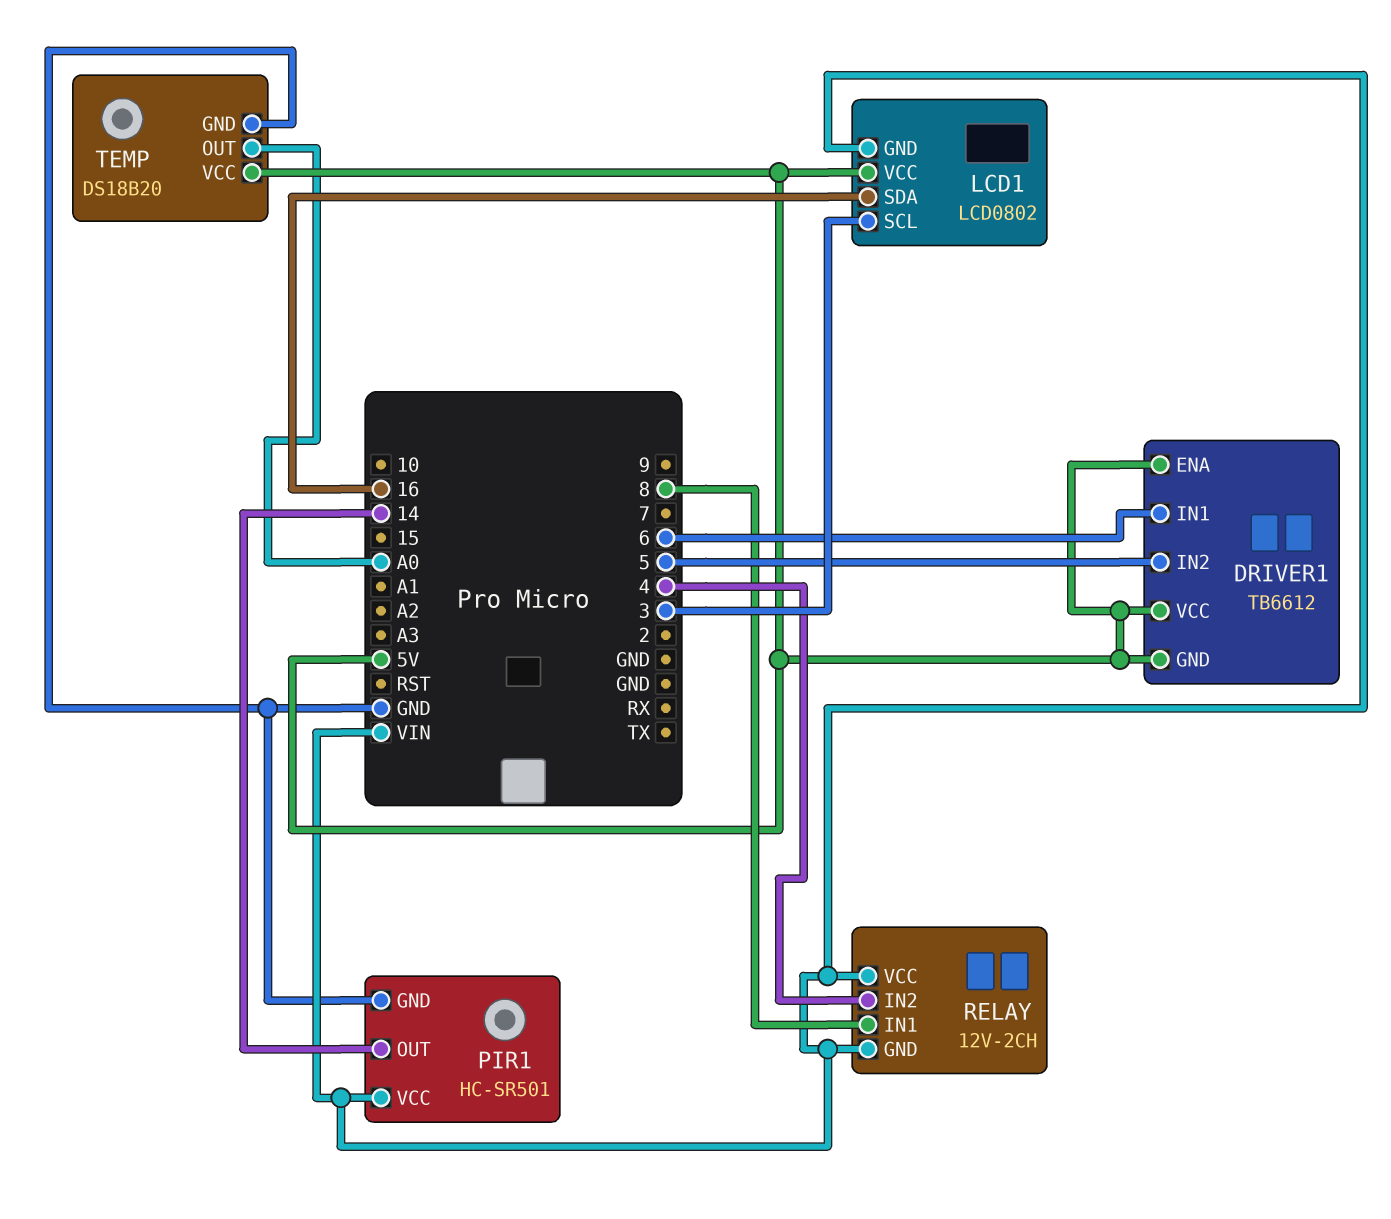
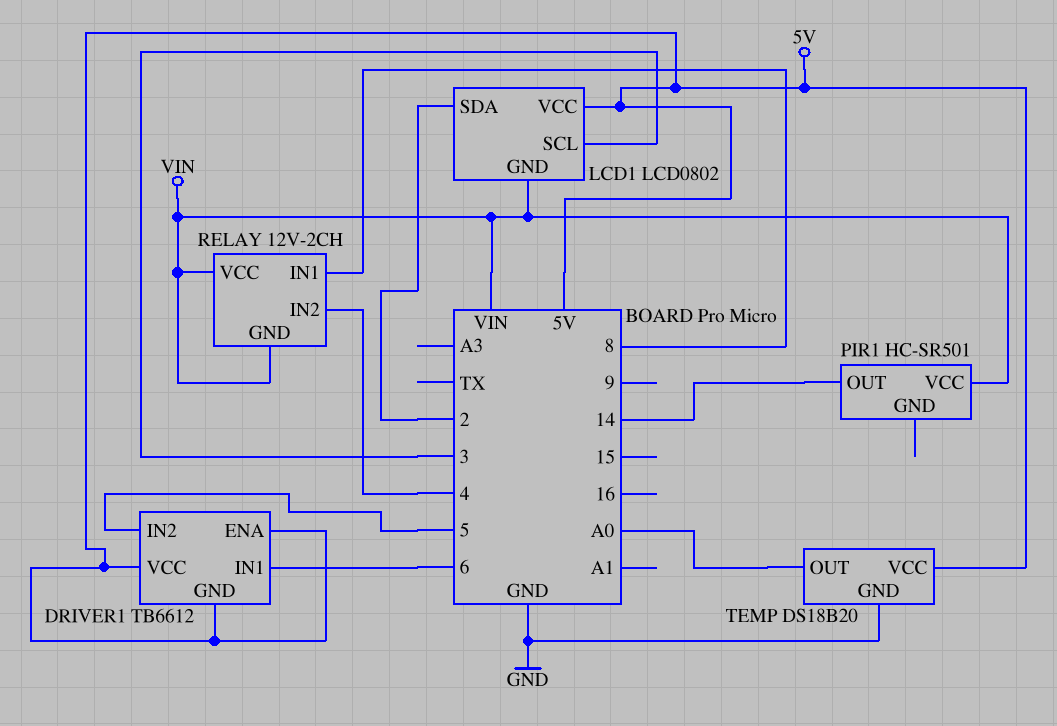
LCD1 pin SDA: 16 -> 2
PIR1 pin GND: GND -> none

